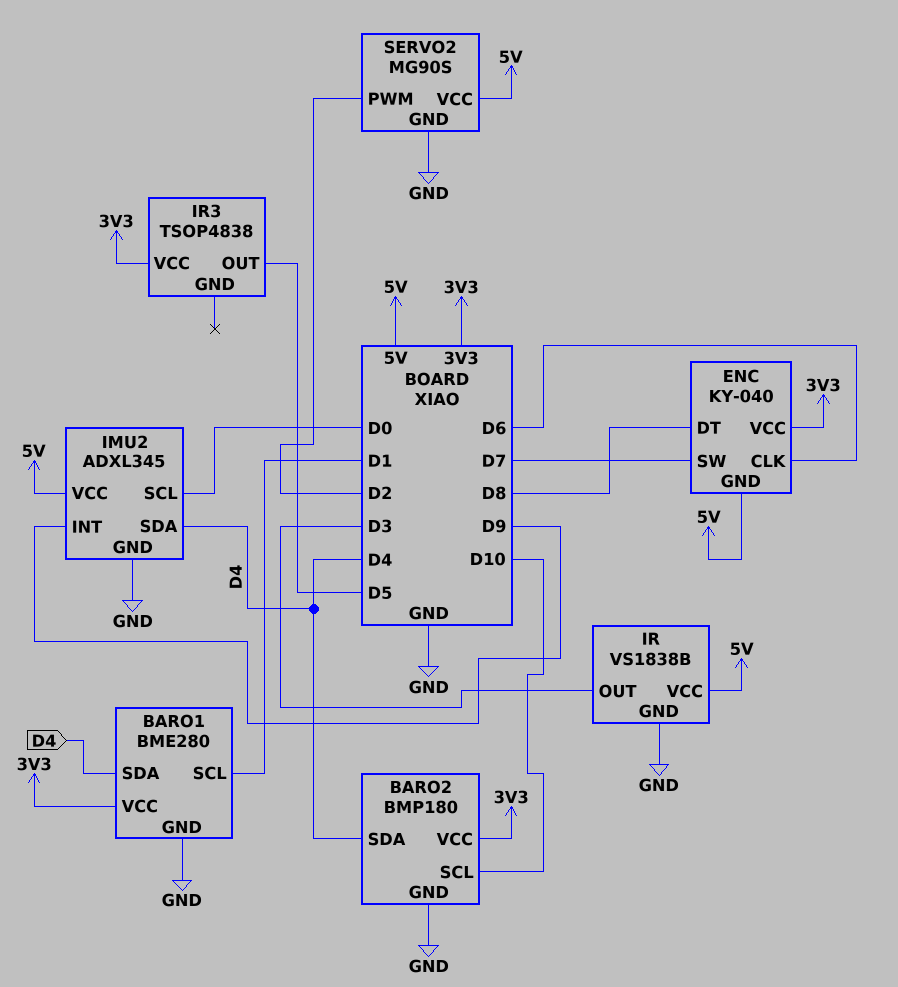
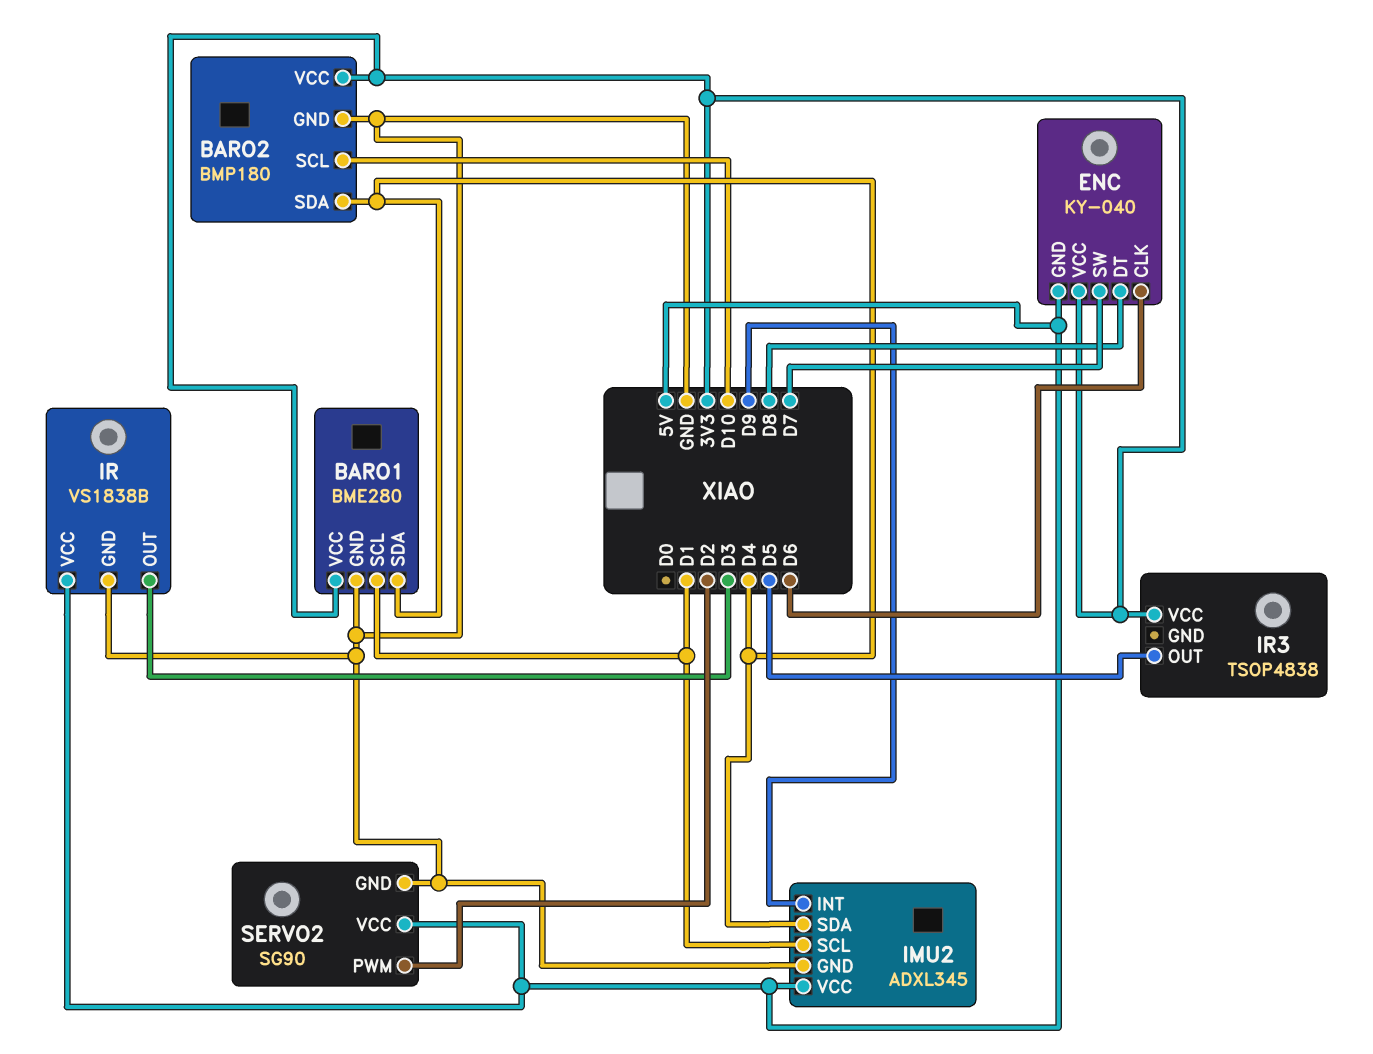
IMU2 pin SCL: D0 -> D1
SERVO2: MG90S -> SG90

